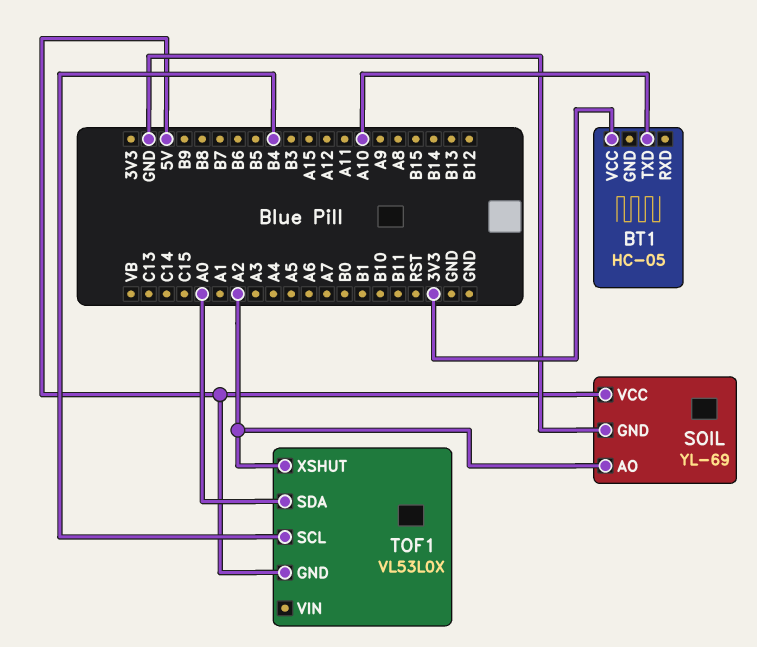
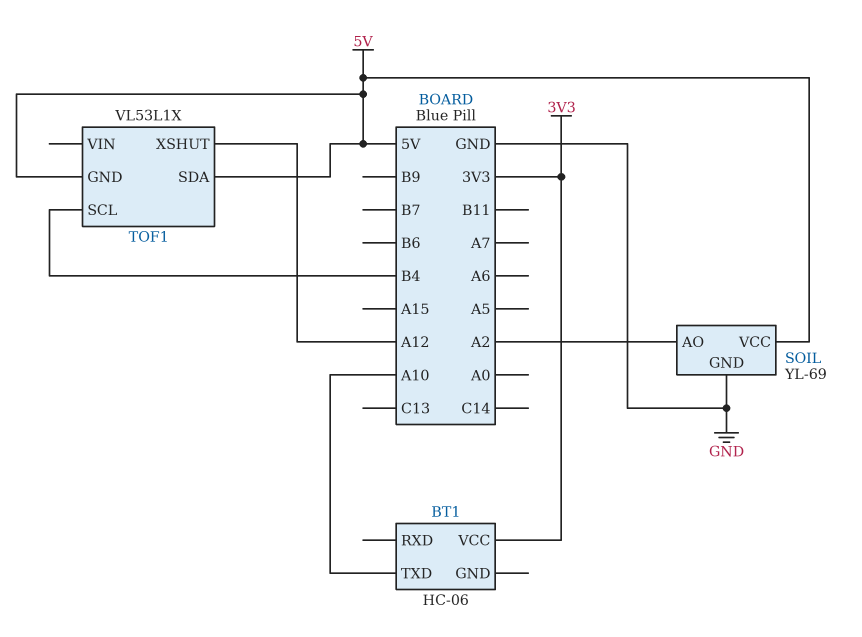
BT1: HC-05 -> HC-06
TOF1: VL53L0X -> VL53L1X
TOF1 pin SDA: A0 -> 5V
TOF1 pin XSHUT: A2 -> A12

